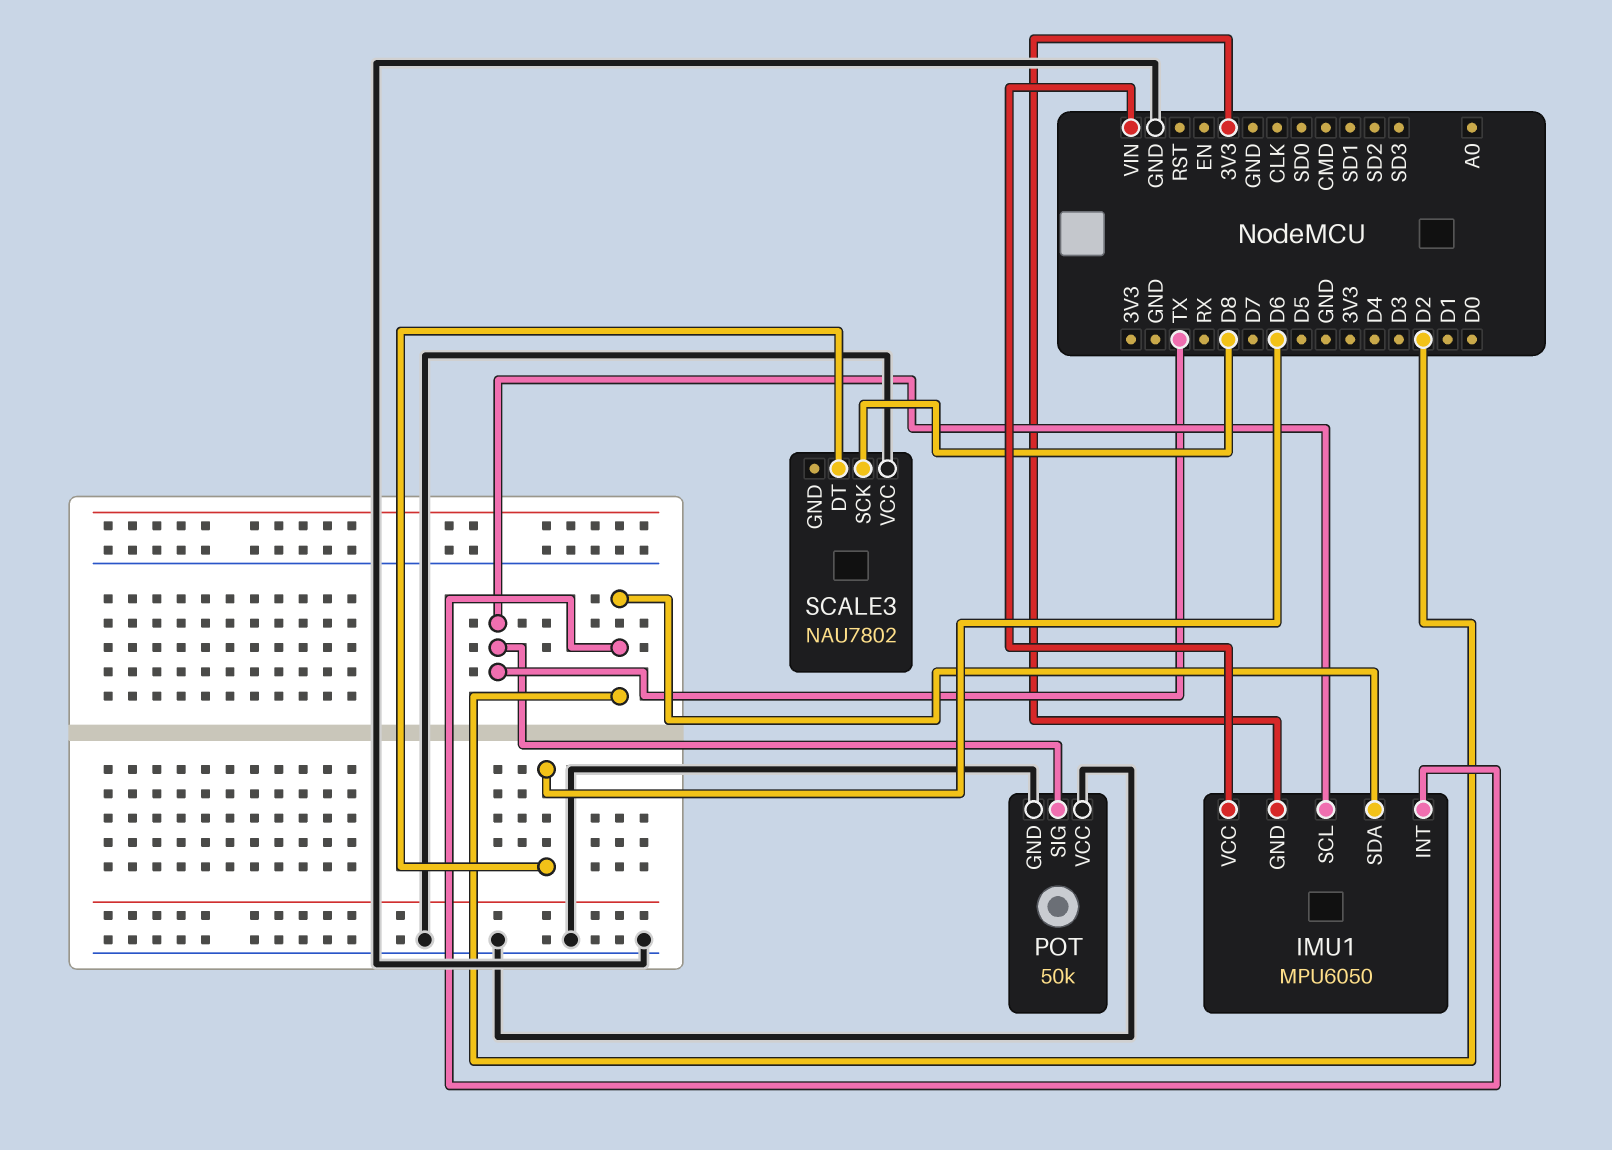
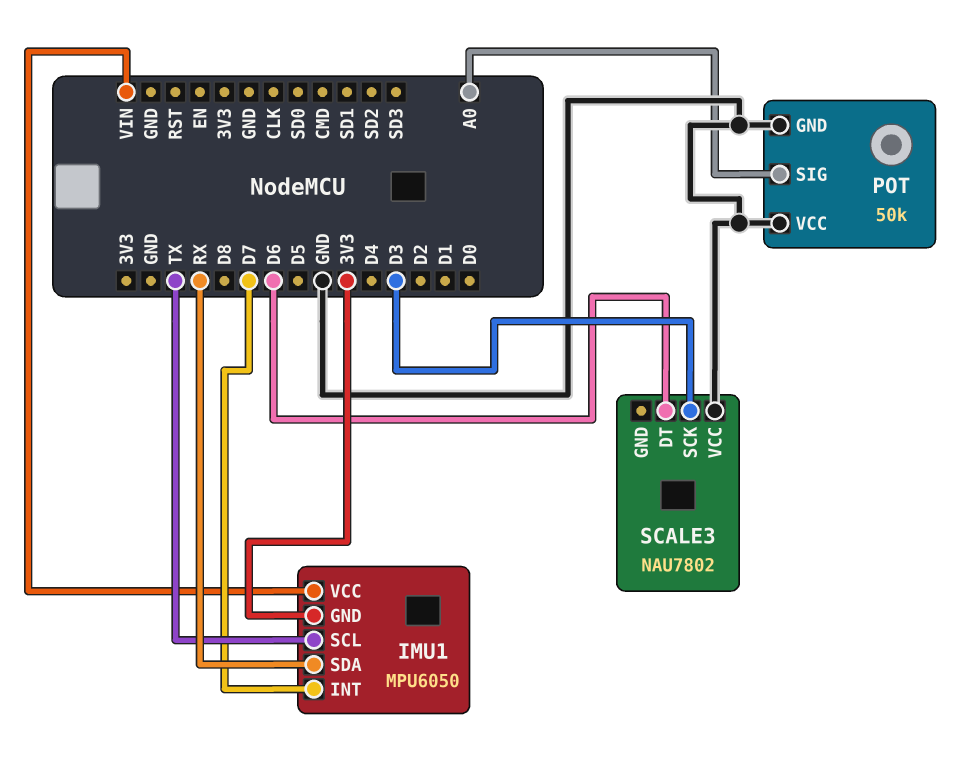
IMU1 pin INT: D2 -> D7
IMU1 pin SDA: D2 -> RX
POT pin SIG: TX -> A0
SCALE3 pin SCK: D8 -> D3

